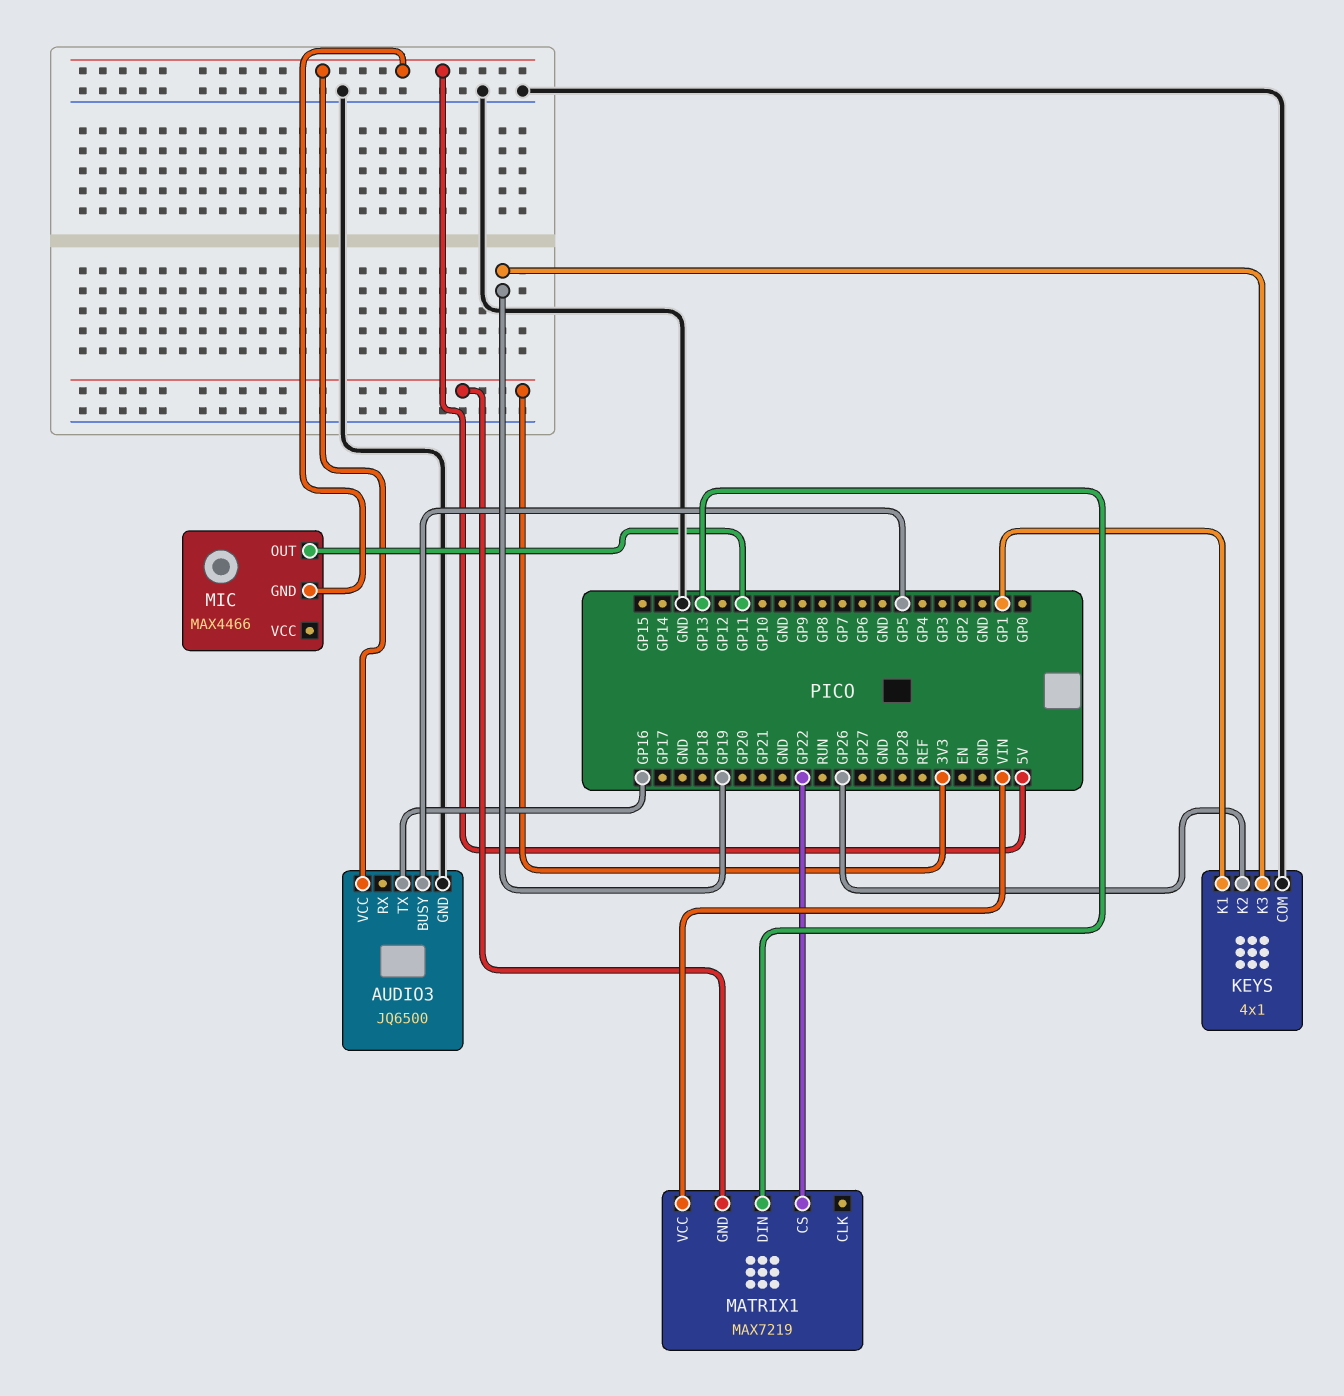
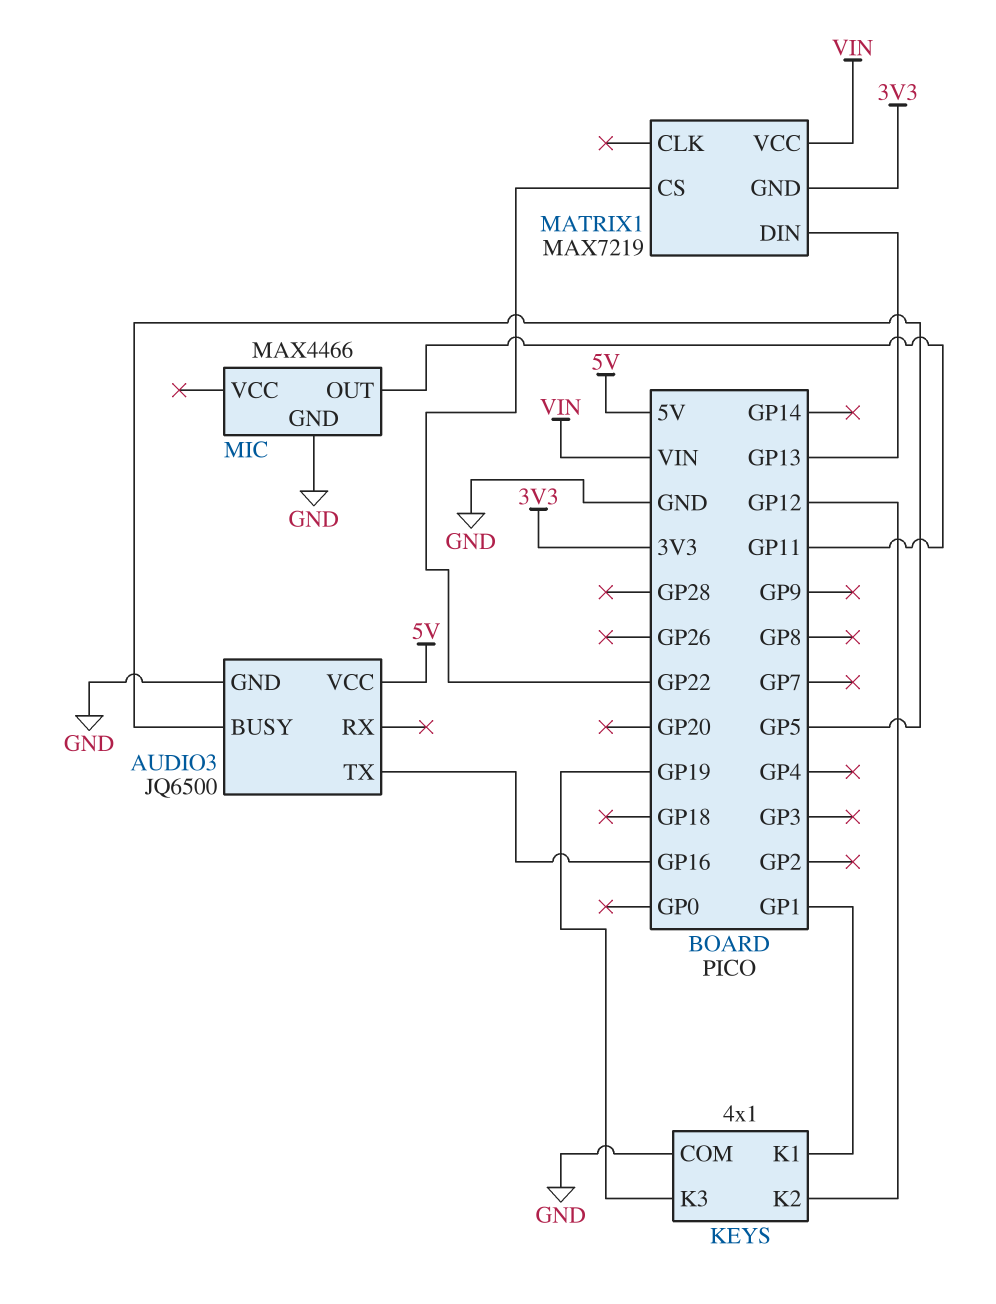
KEYS pin K2: GP26 -> GP12
MIC pin GND: 5V -> GND

